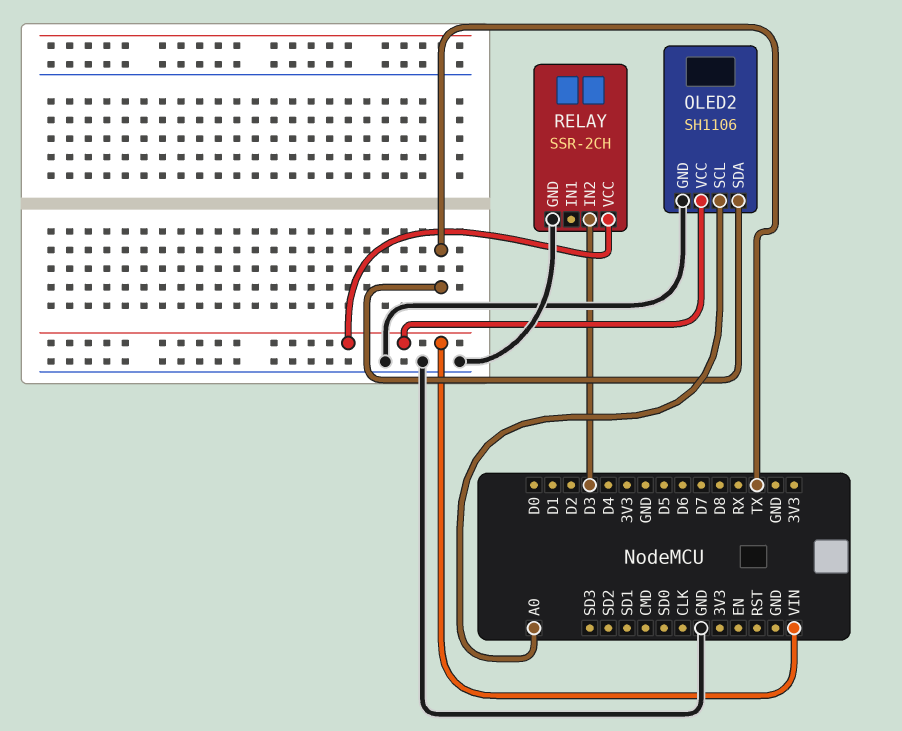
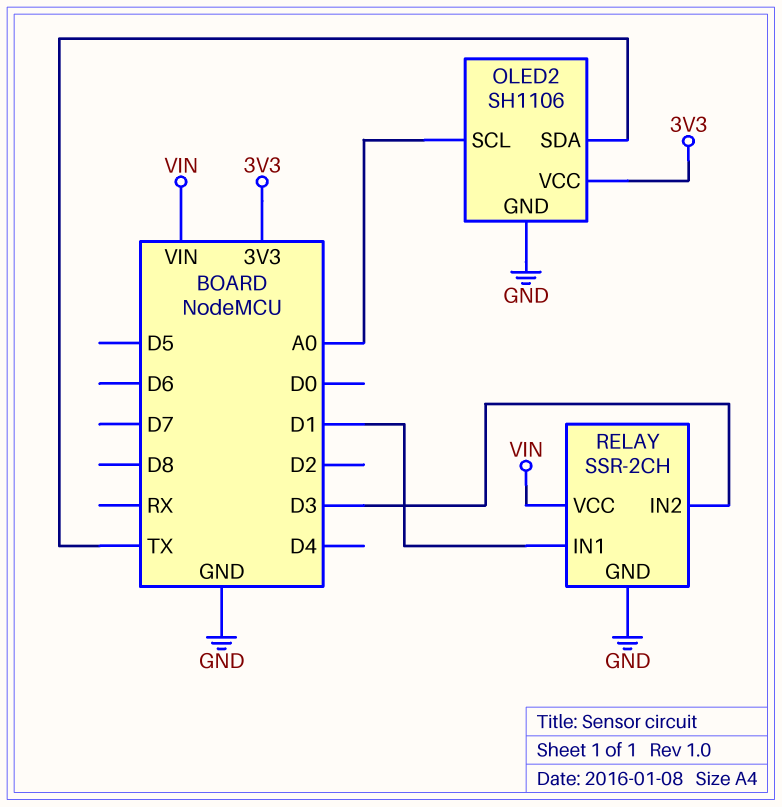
OLED2 pin VCC: VIN -> 3V3
RELAY pin IN1: none -> D1

